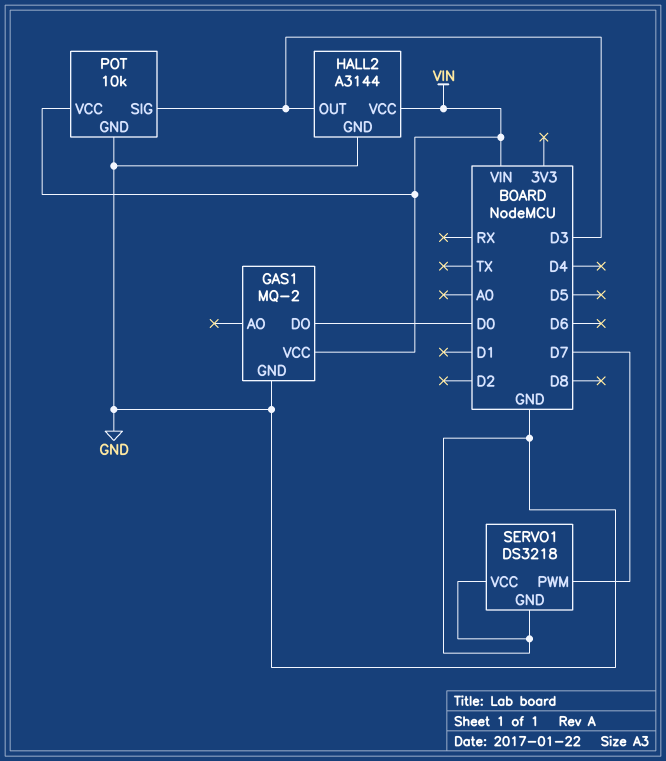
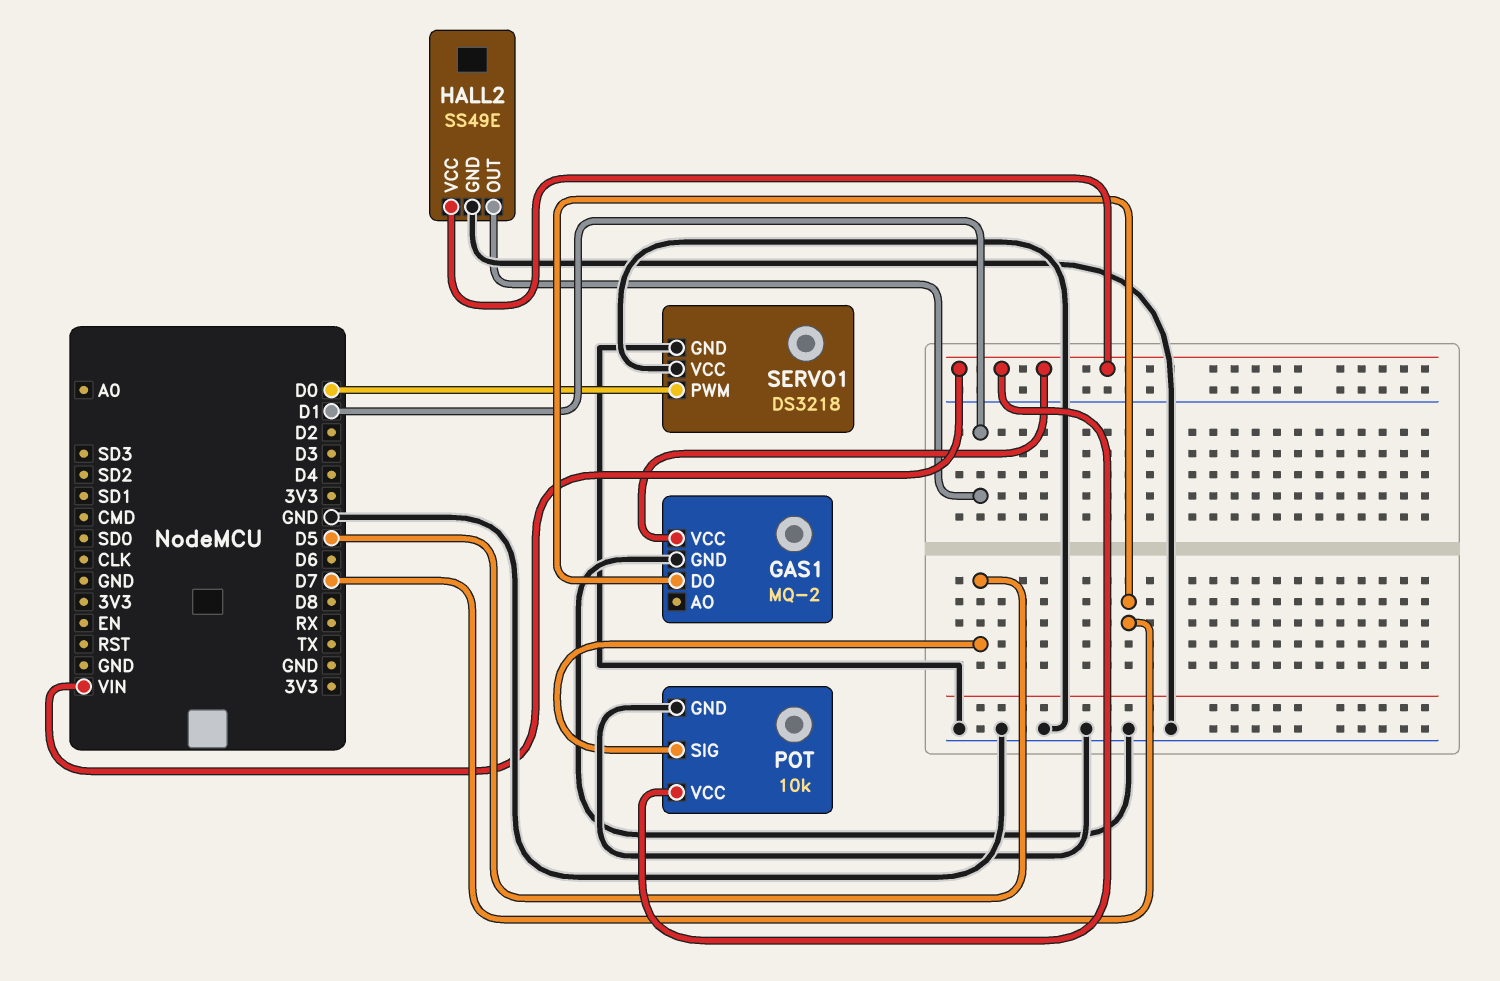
GAS1 pin DO: D0 -> D7
HALL2: A3144 -> SS49E
HALL2 pin OUT: D3 -> D1
POT pin SIG: D3 -> D5
SERVO1 pin PWM: D7 -> D0

